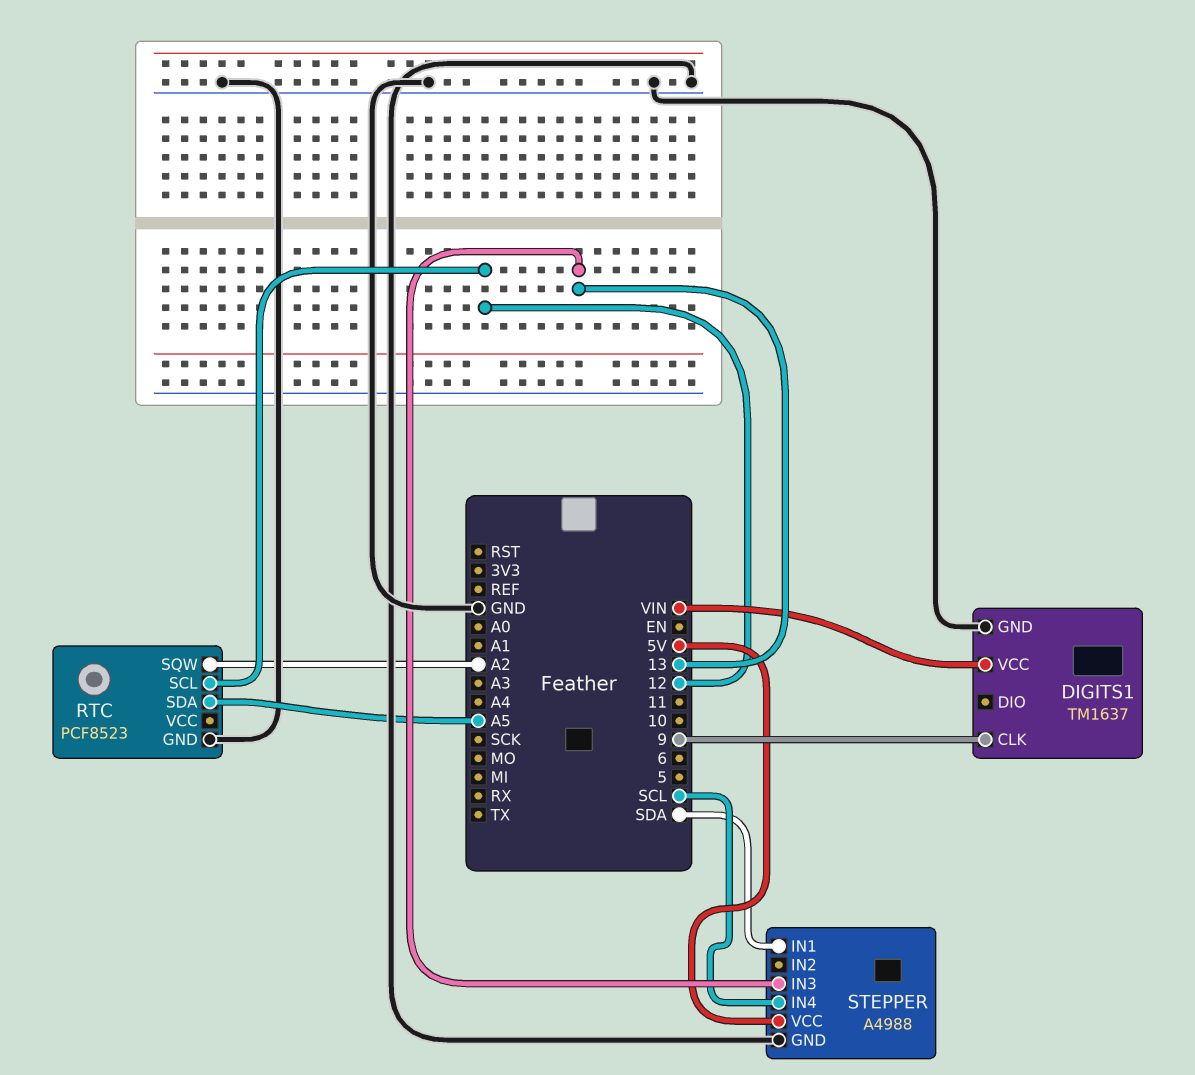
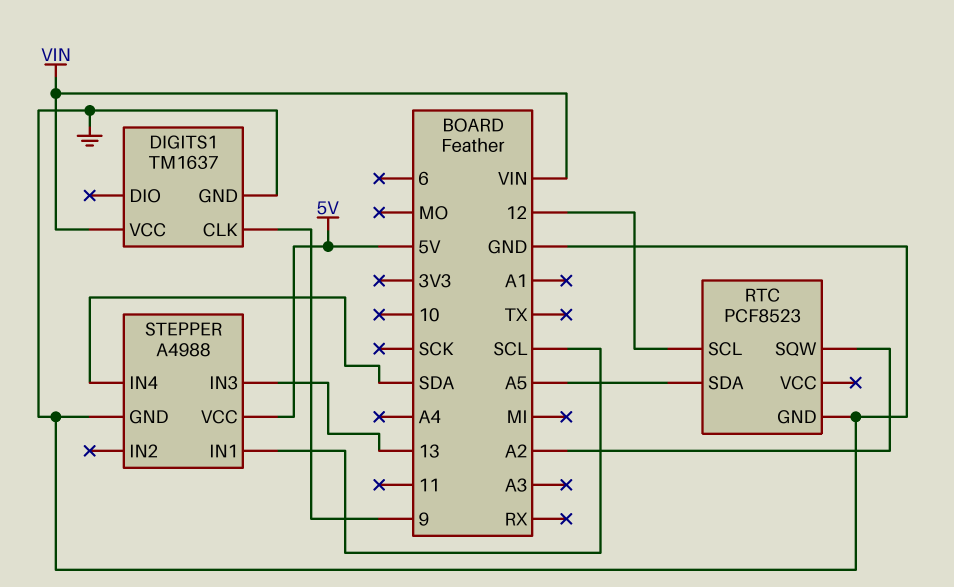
STEPPER pin IN1: SDA -> SCL
STEPPER pin IN4: SCL -> SDA

